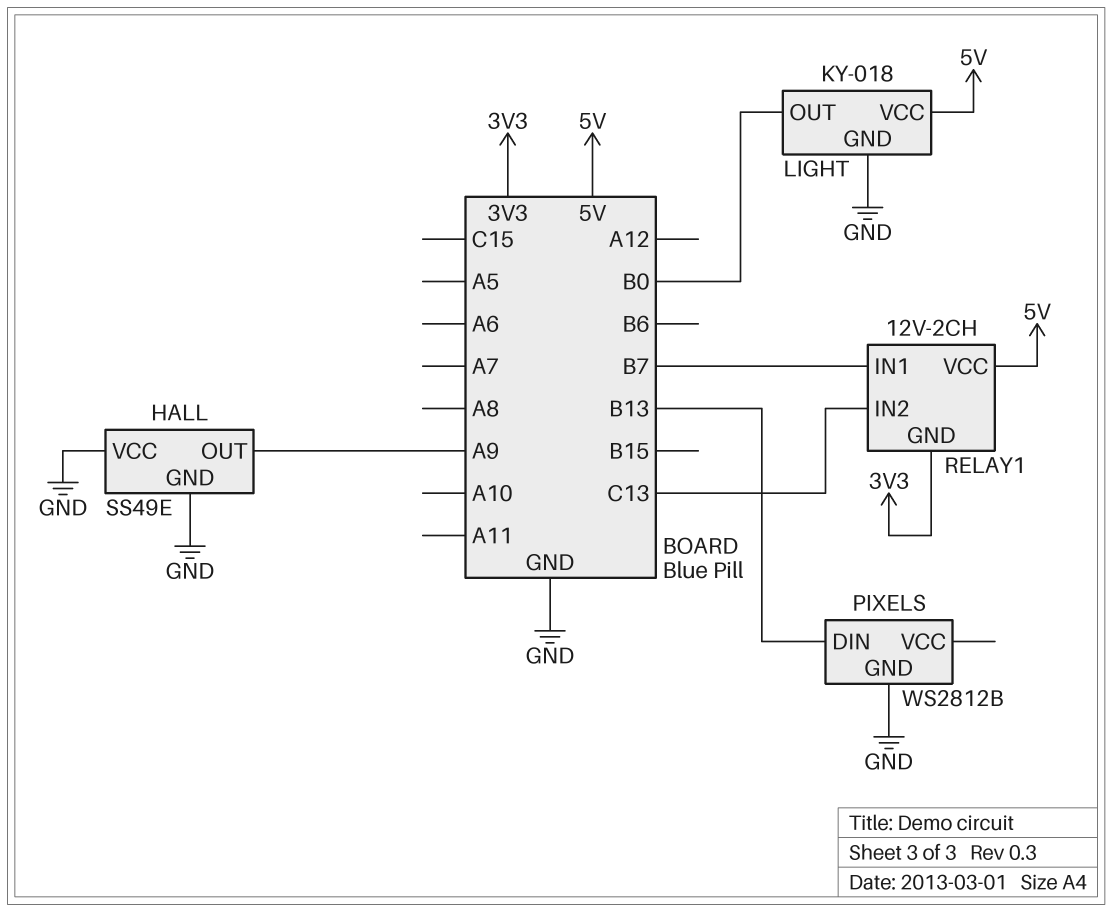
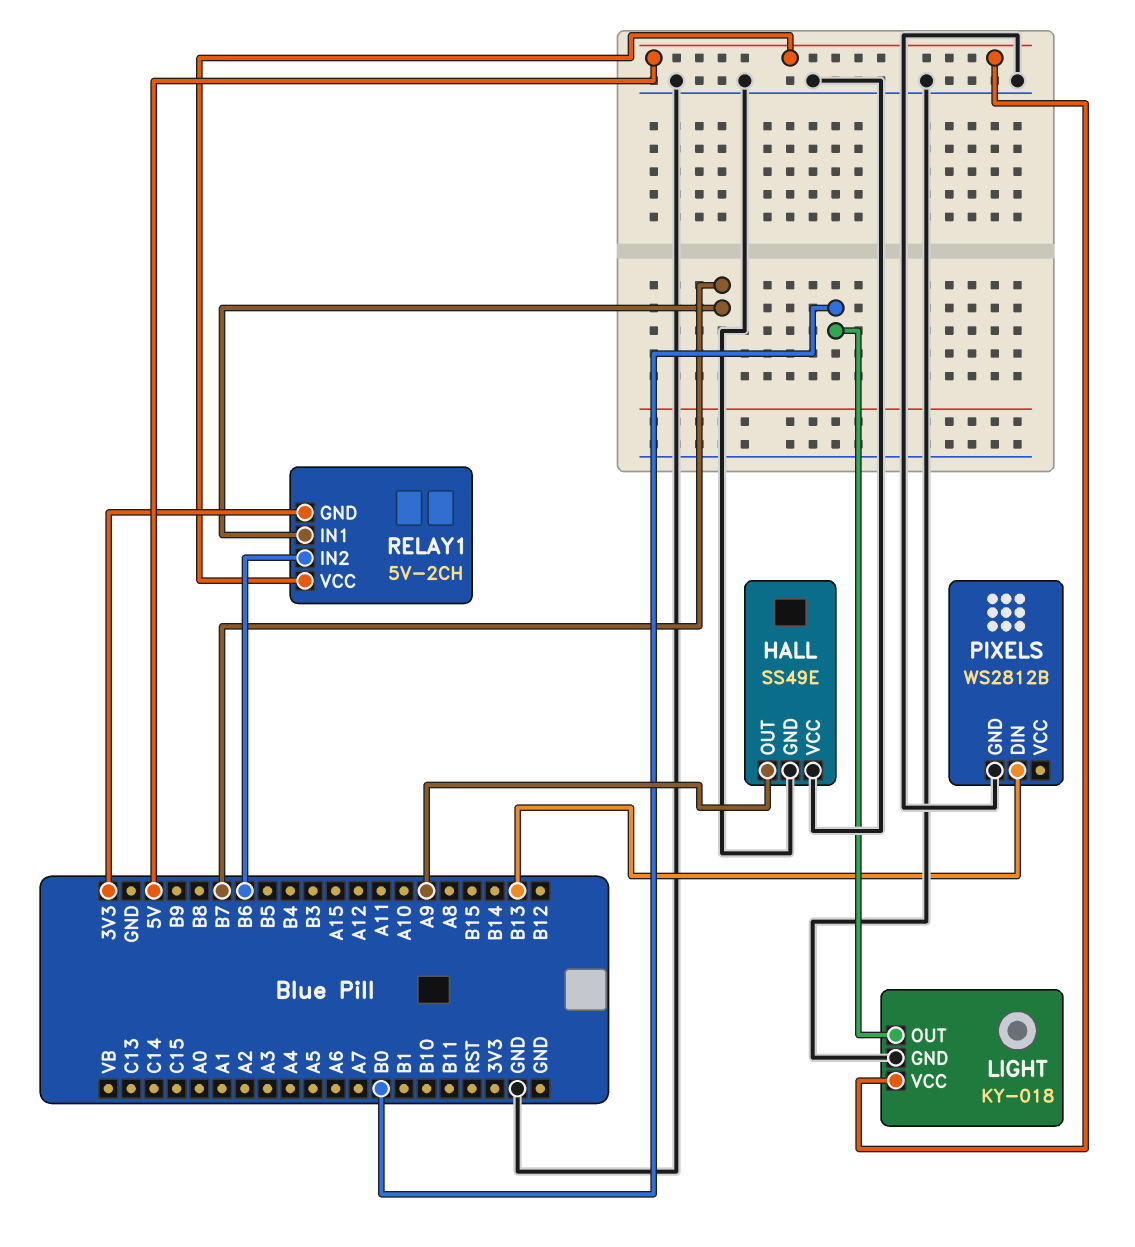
RELAY1: 12V-2CH -> 5V-2CH
RELAY1 pin IN2: C13 -> B6

